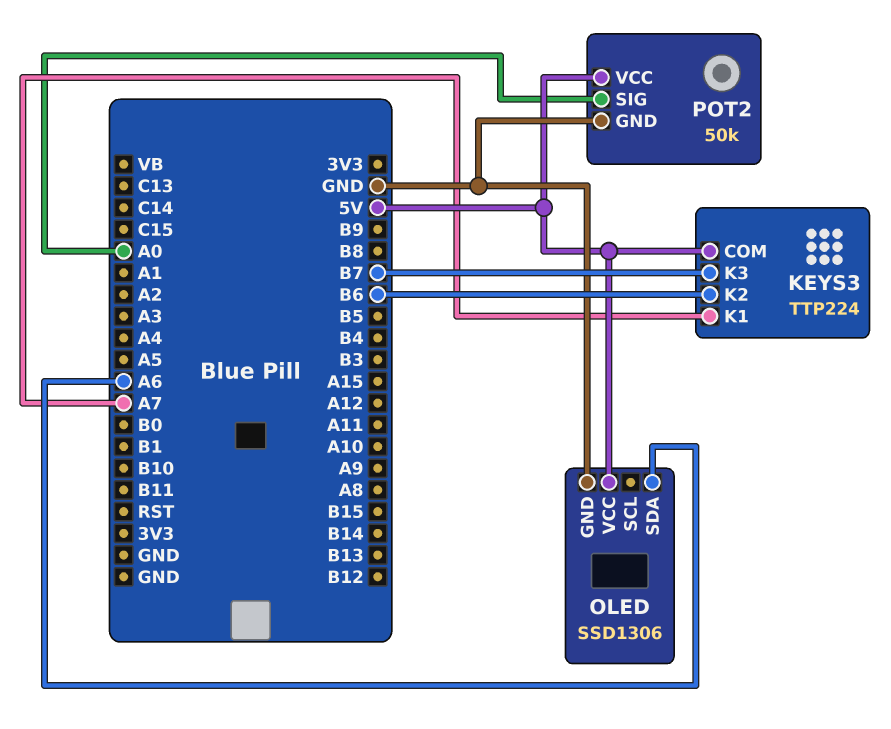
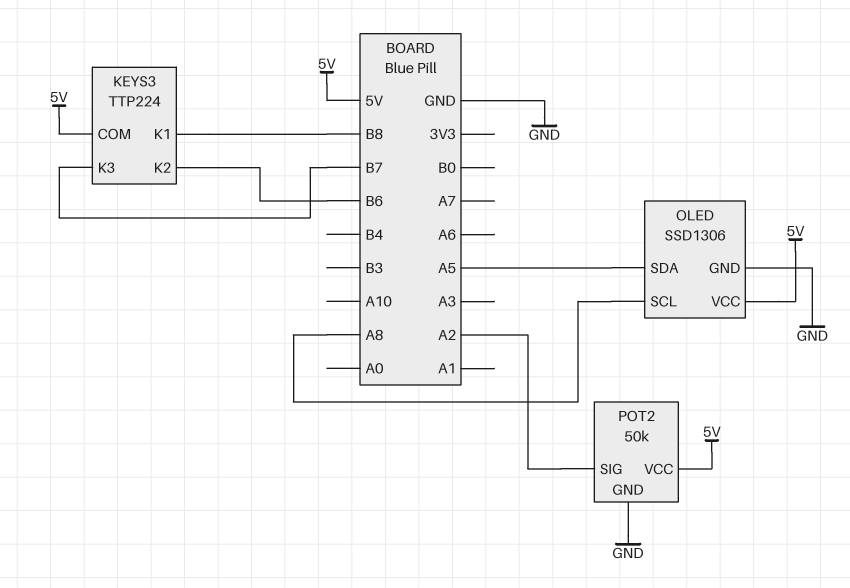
KEYS3 pin K1: A7 -> B8
OLED pin SCL: none -> A8
OLED pin SDA: A6 -> A5
POT2 pin SIG: A0 -> A2

